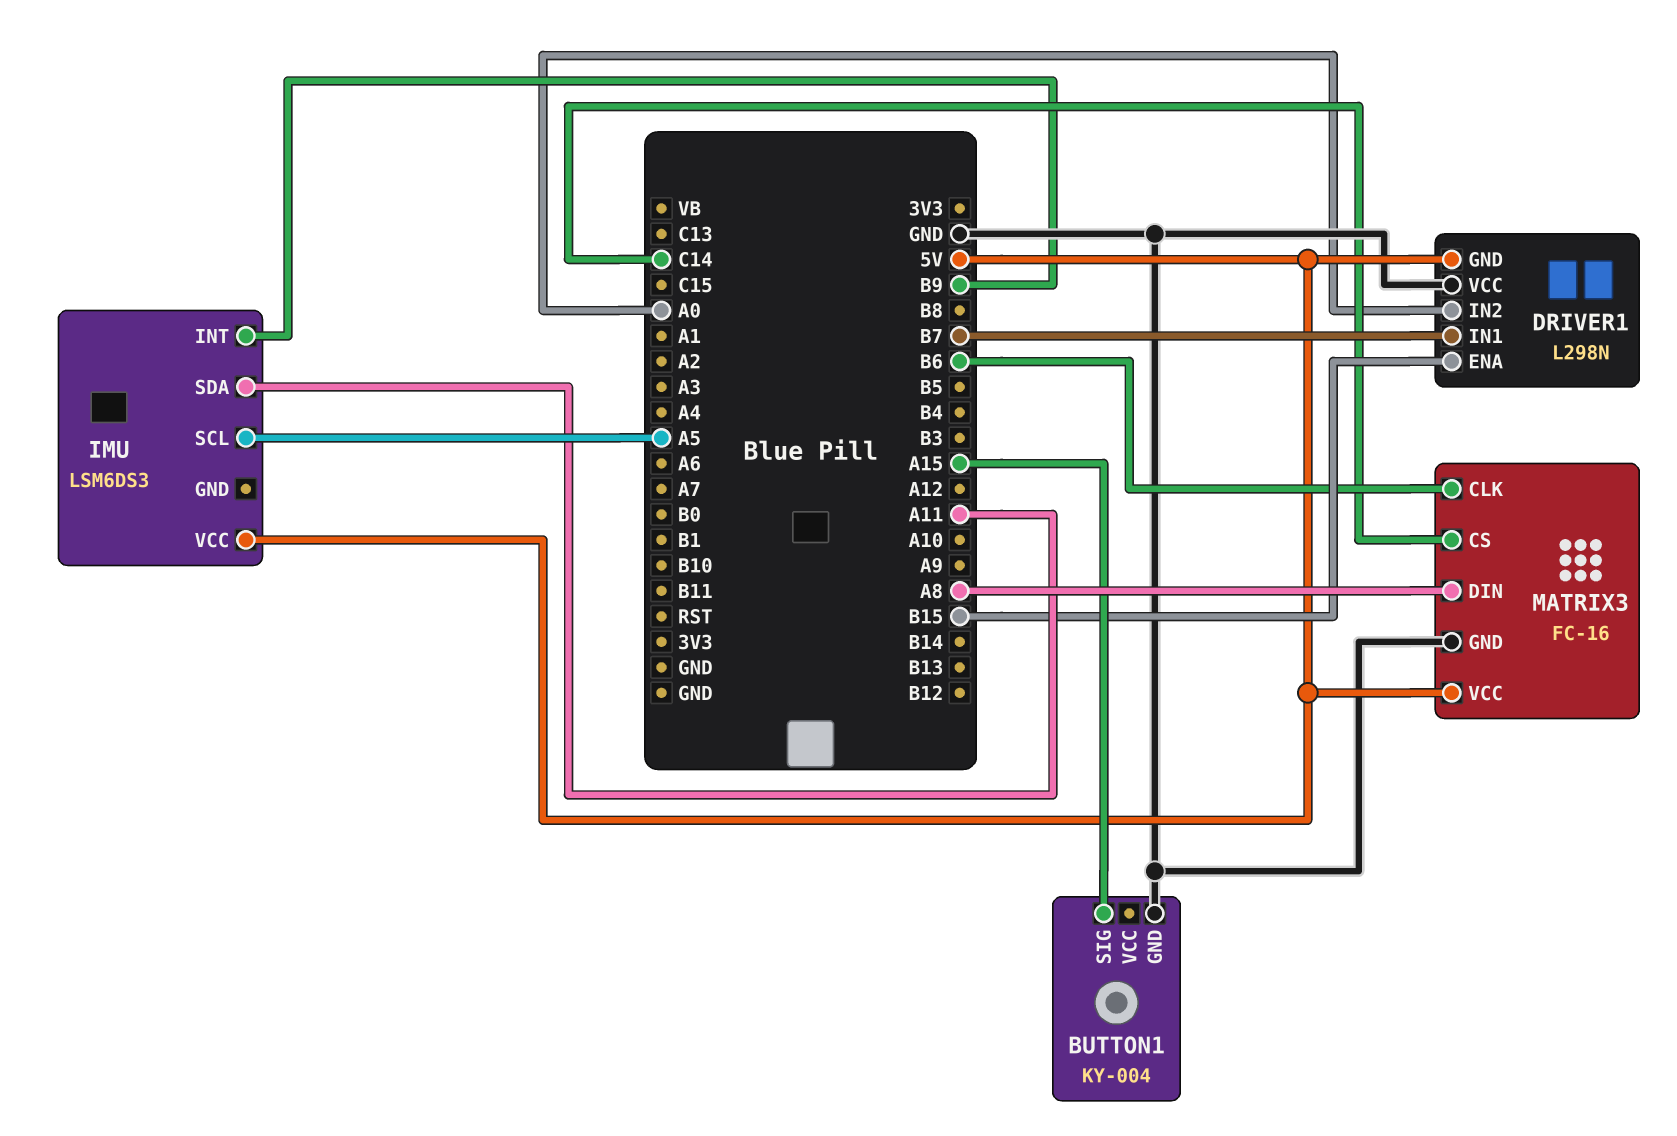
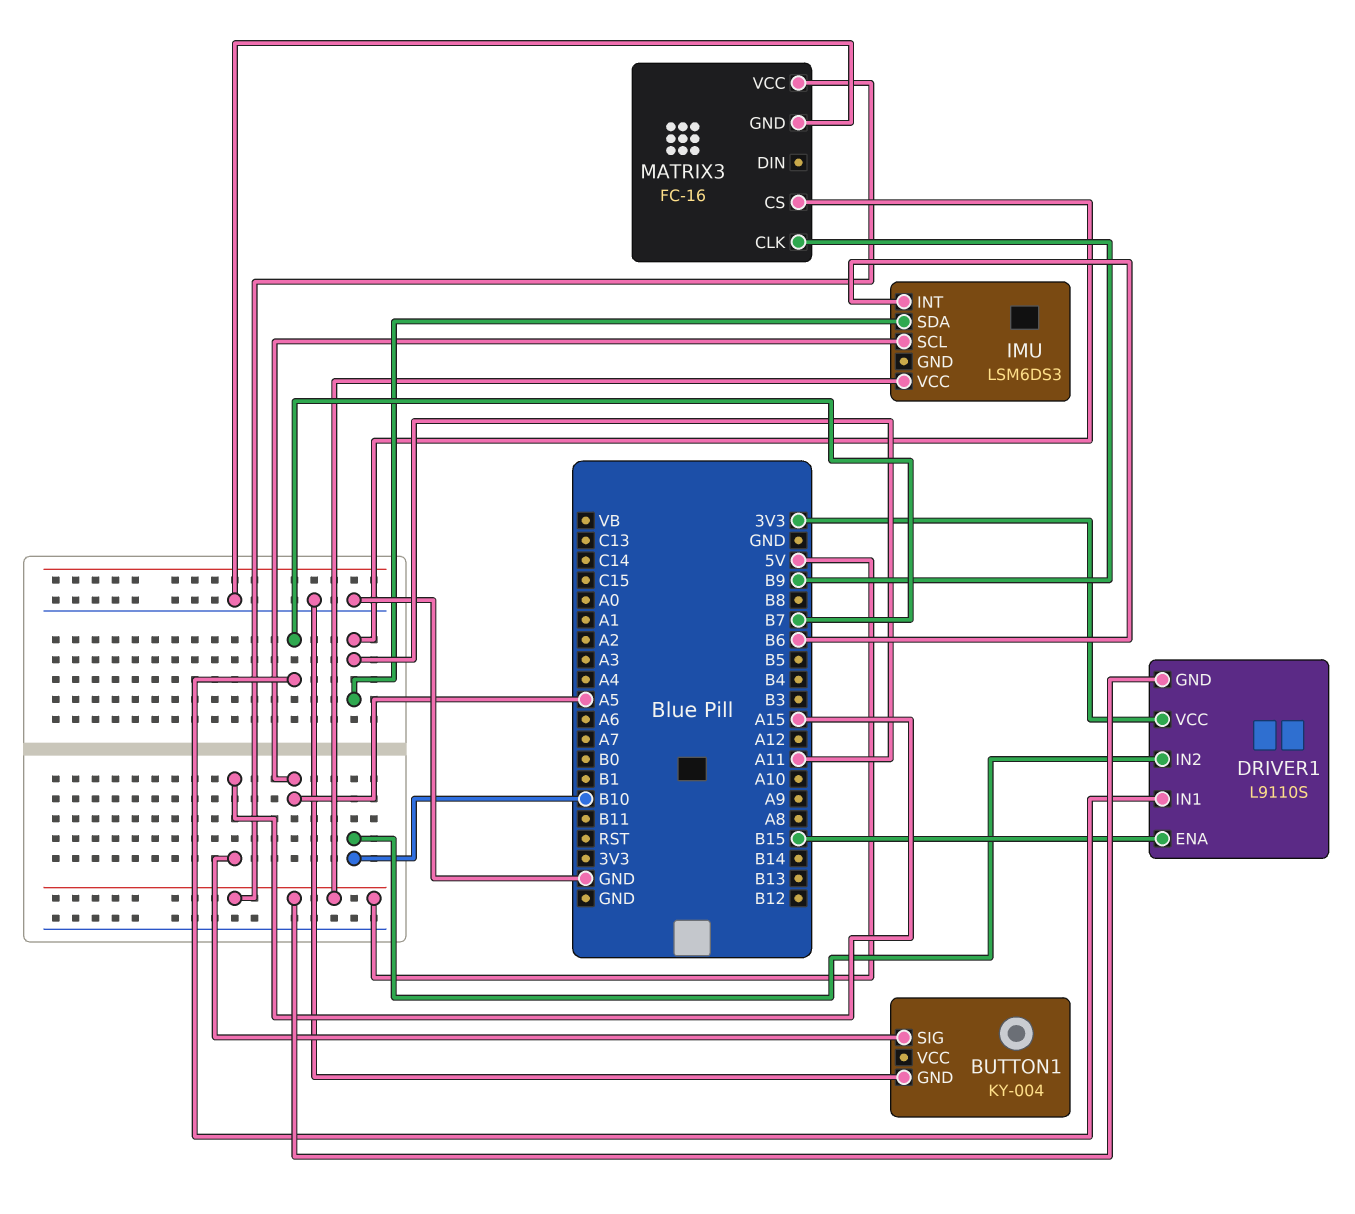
DRIVER1: L298N -> L9110S
DRIVER1 pin IN2: A0 -> B10
DRIVER1 pin VCC: GND -> 3V3
IMU pin INT: B9 -> B6
MATRIX3 pin CLK: B6 -> B9
MATRIX3 pin CS: C14 -> A11
MATRIX3 pin DIN: A8 -> none

